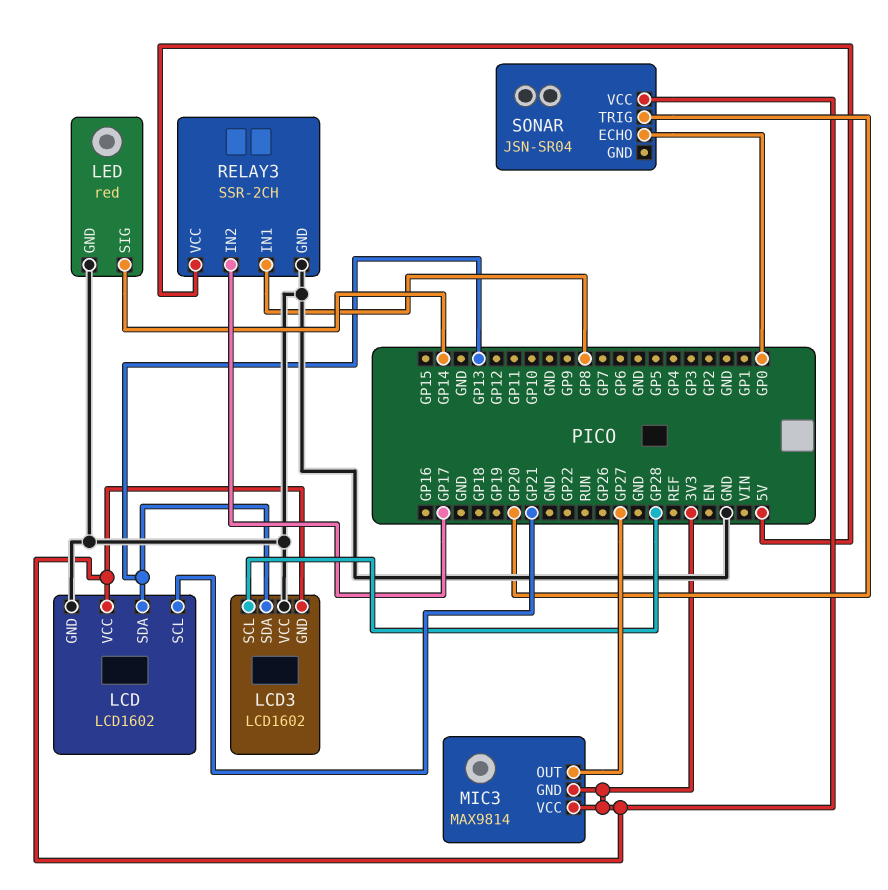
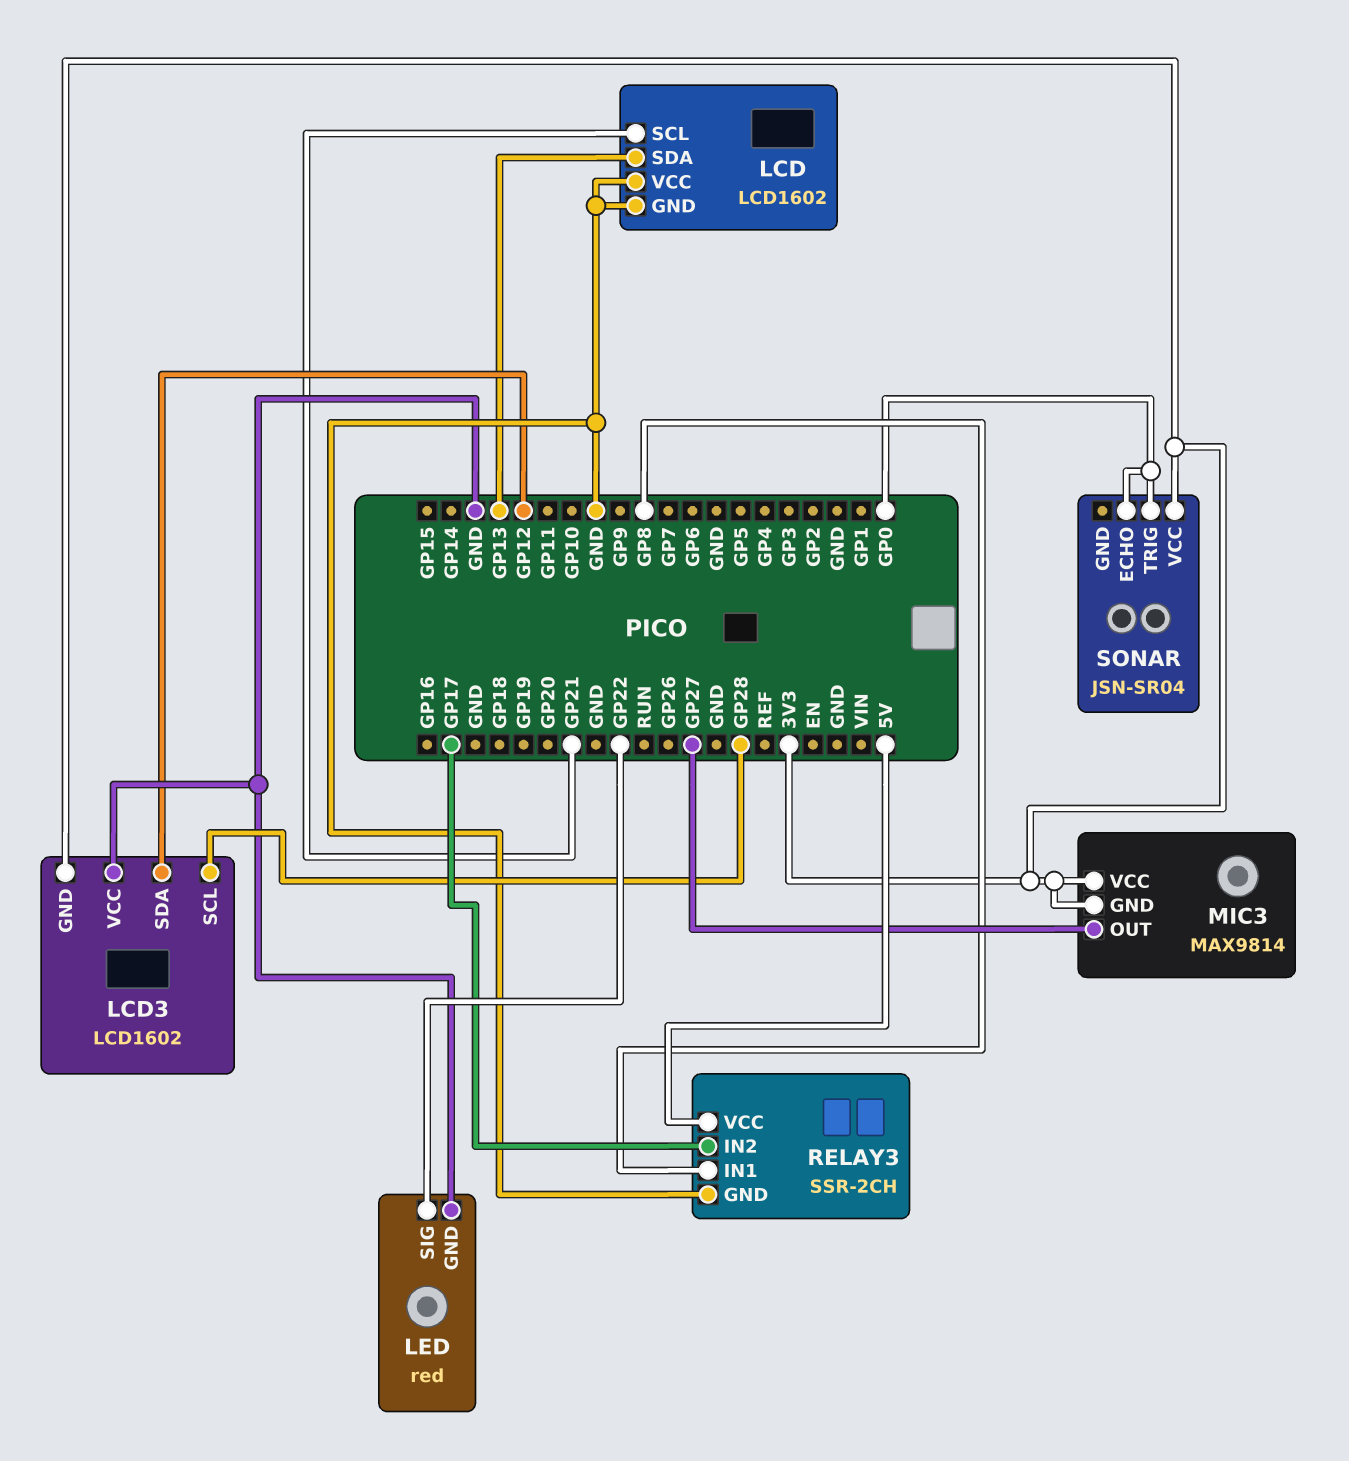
LCD pin VCC: 3V3 -> GND
LCD3 pin SDA: GP13 -> GP12
LED pin SIG: GP14 -> GP22
SONAR pin TRIG: GP20 -> GP0

